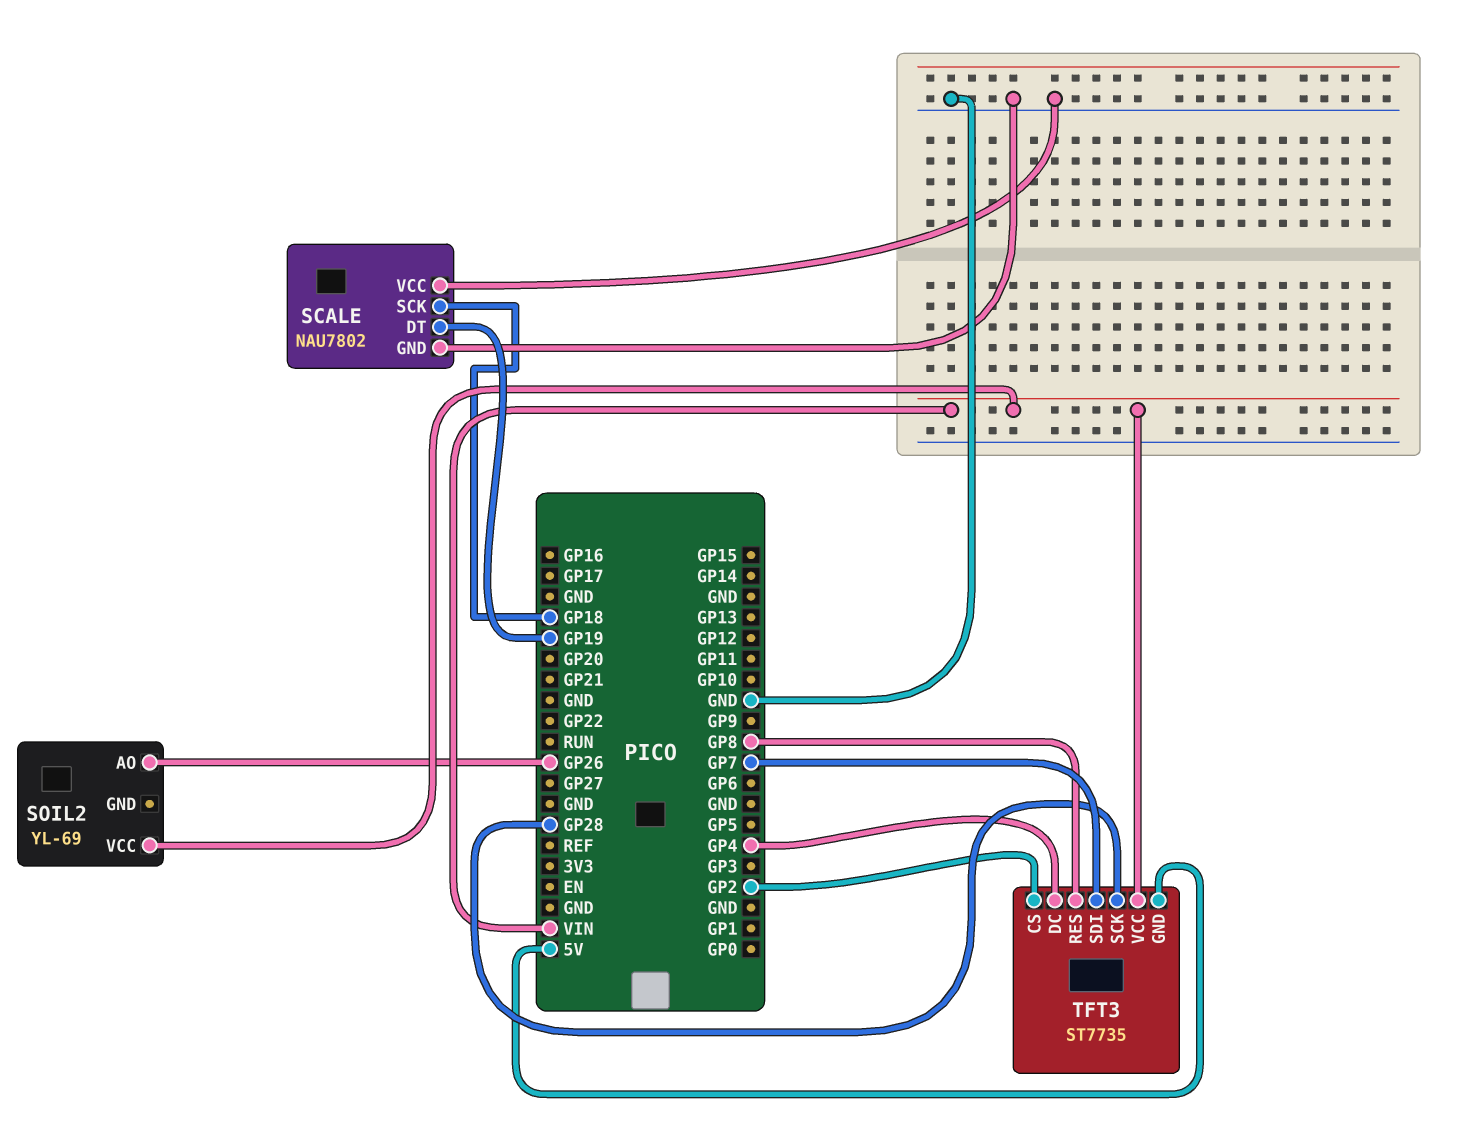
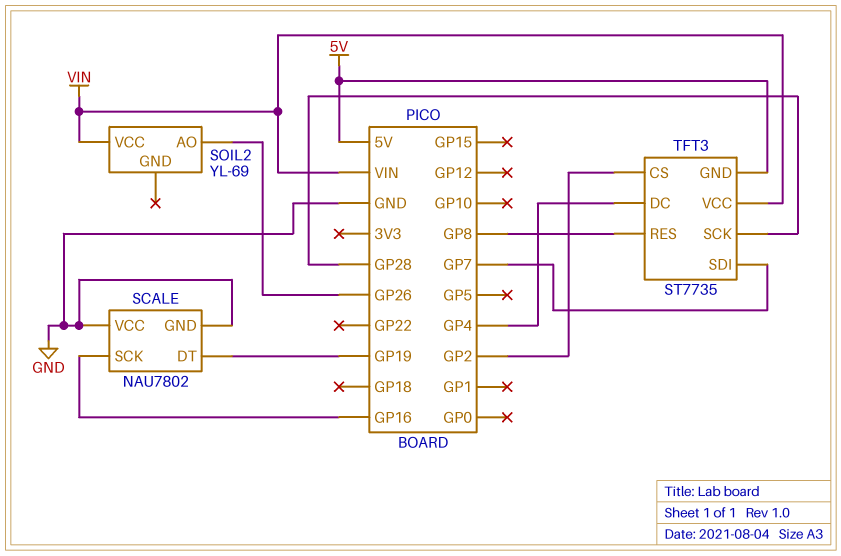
SCALE pin SCK: GP18 -> GP16

